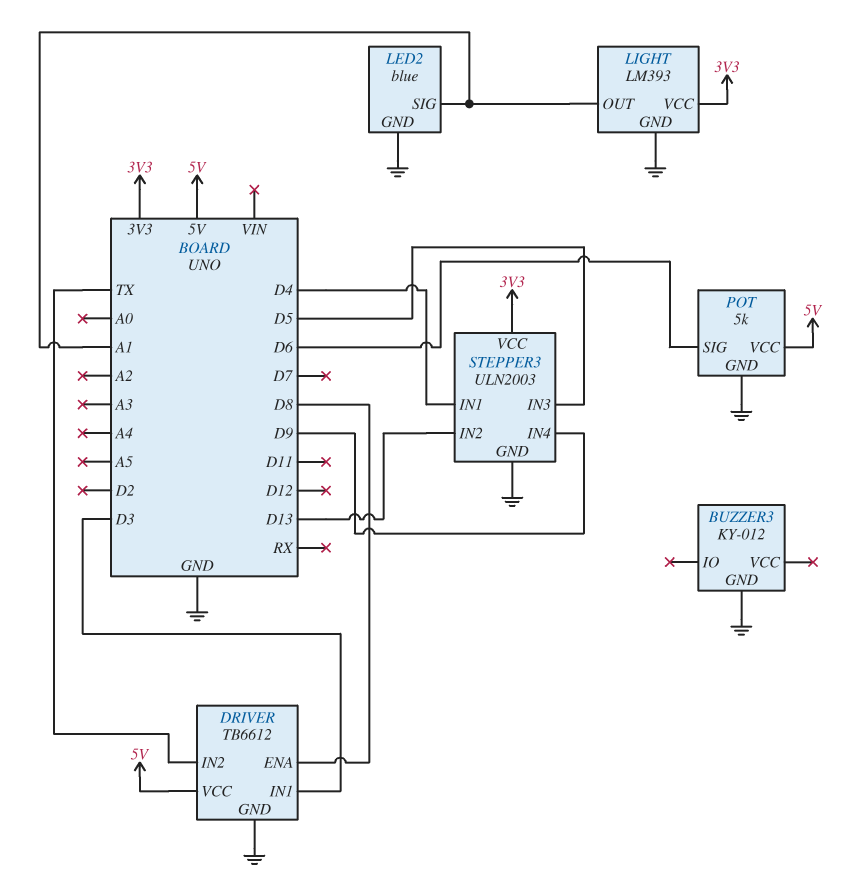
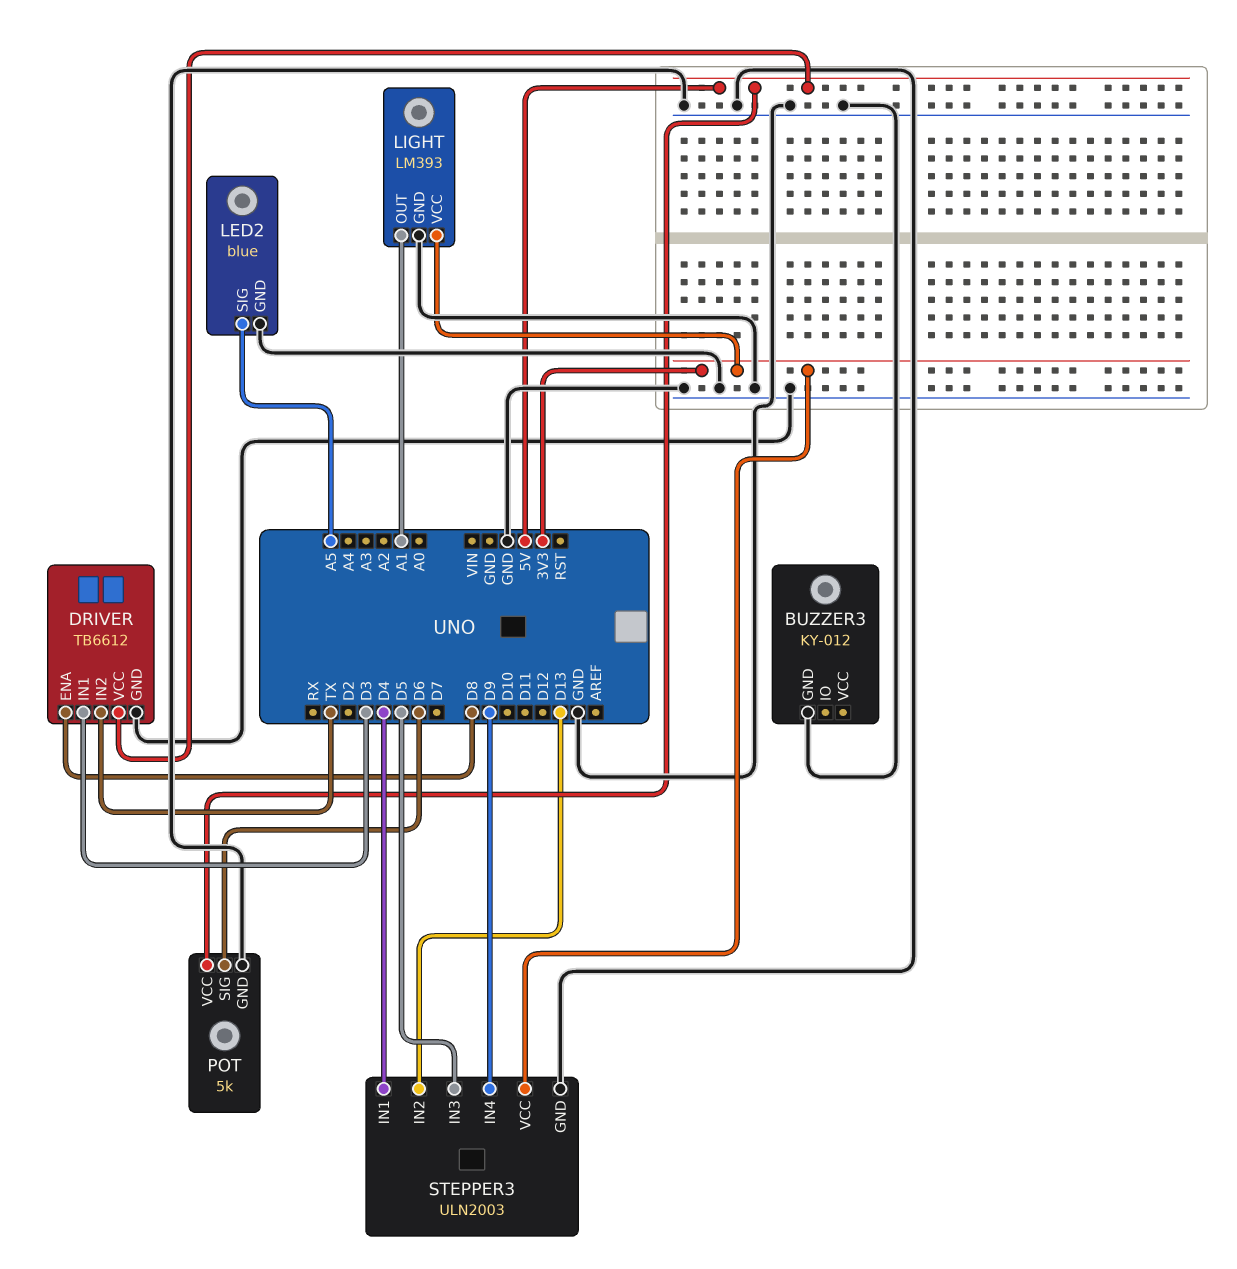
LED2 pin SIG: A1 -> A5

